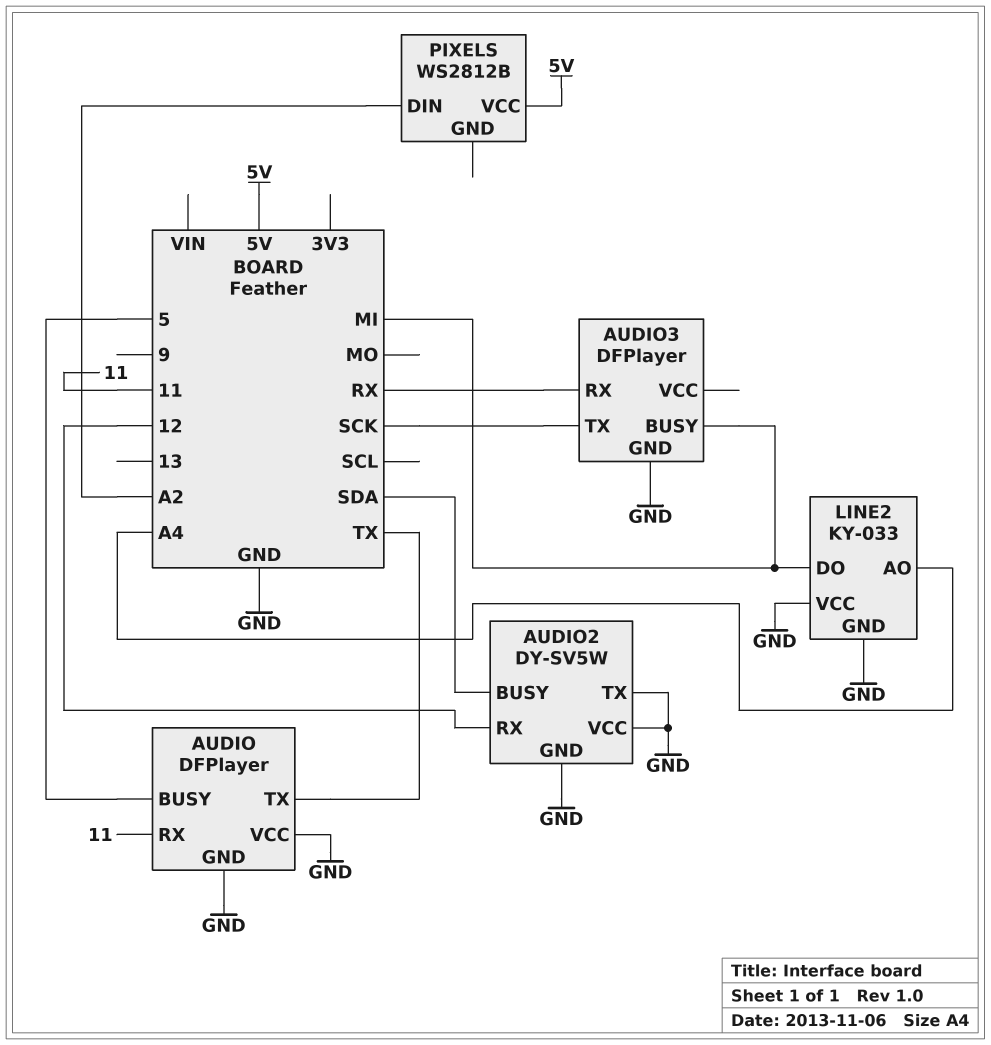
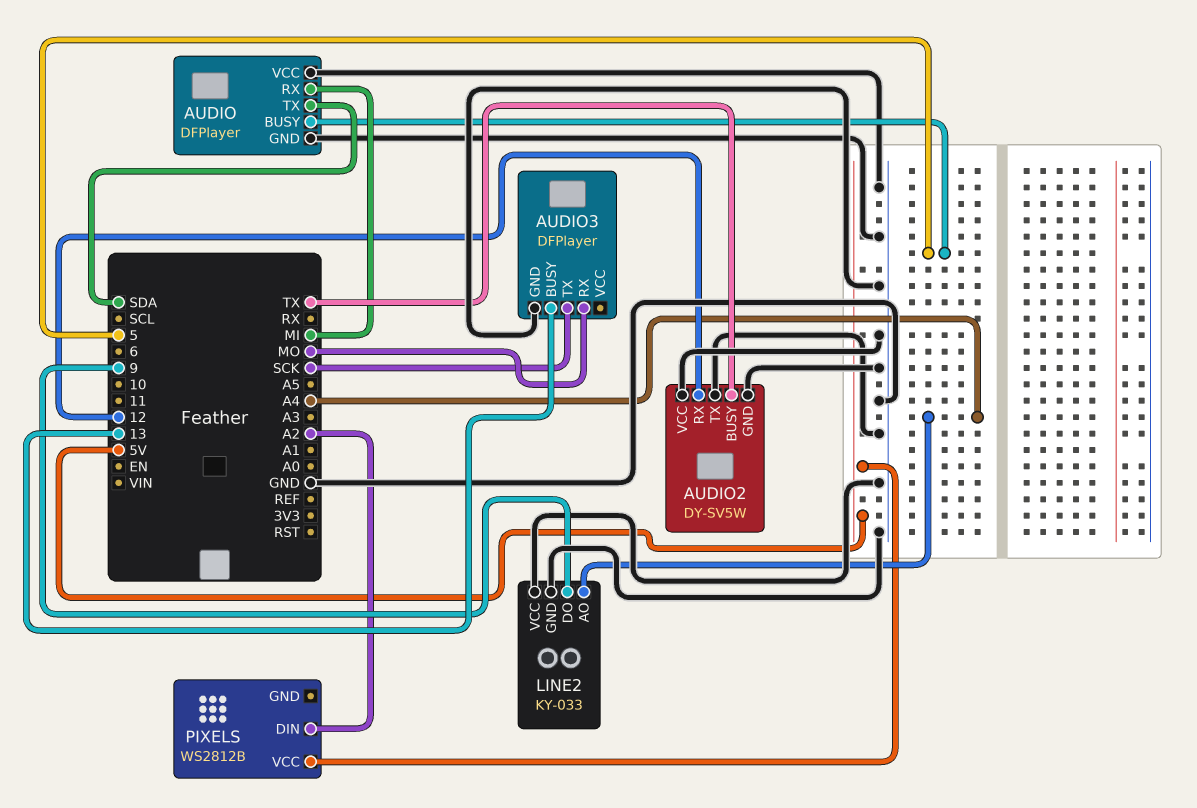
AUDIO pin RX: 11 -> MI
AUDIO pin TX: TX -> SDA
AUDIO2 pin BUSY: SDA -> TX
AUDIO3 pin BUSY: MI -> 13
AUDIO3 pin RX: RX -> MO
LINE2 pin DO: MI -> 9

